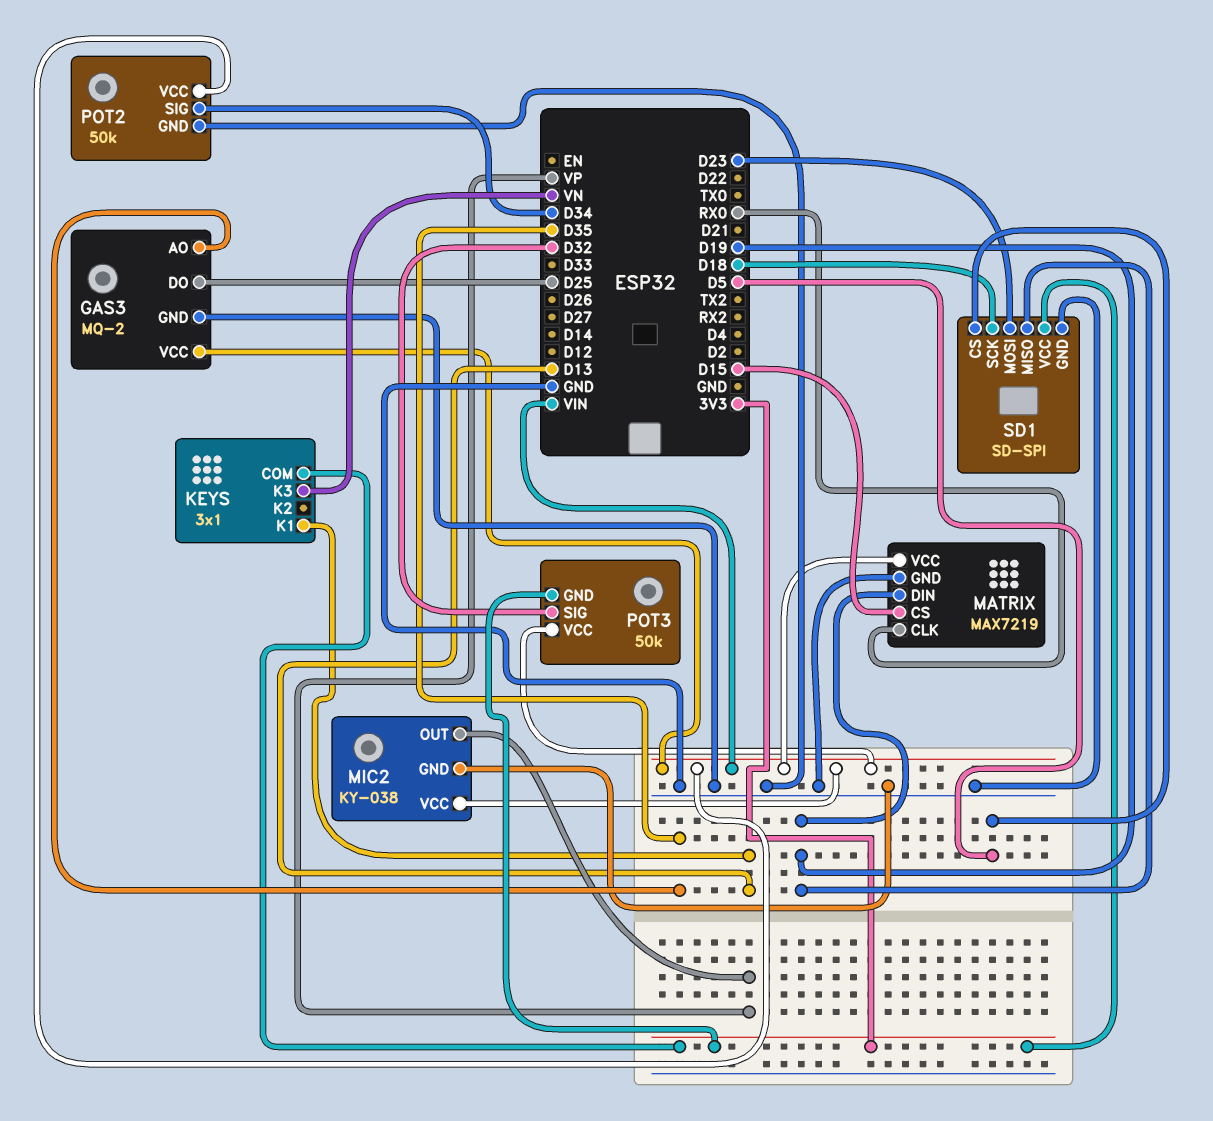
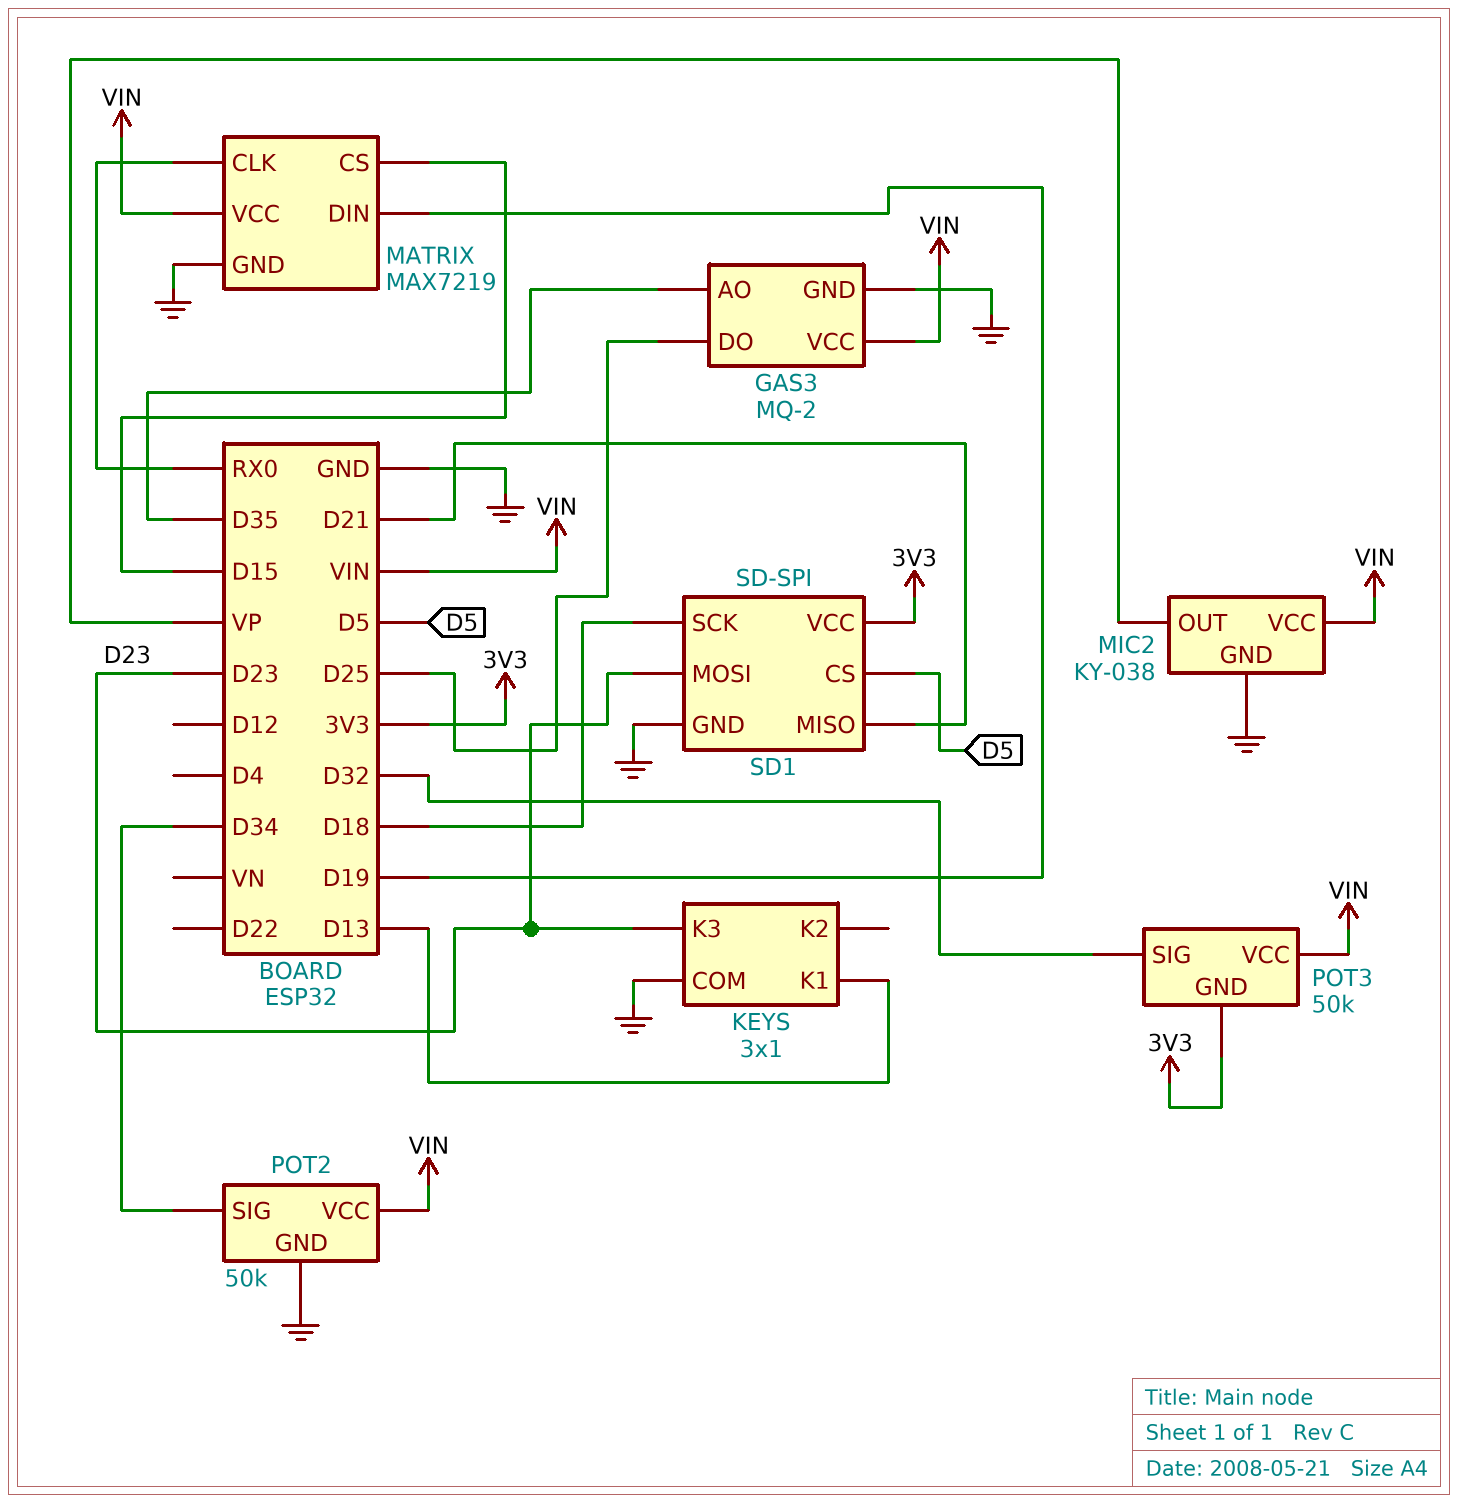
KEYS pin COM: 3V3 -> GND
KEYS pin K3: VN -> D23
SD1 pin MISO: D19 -> D21

